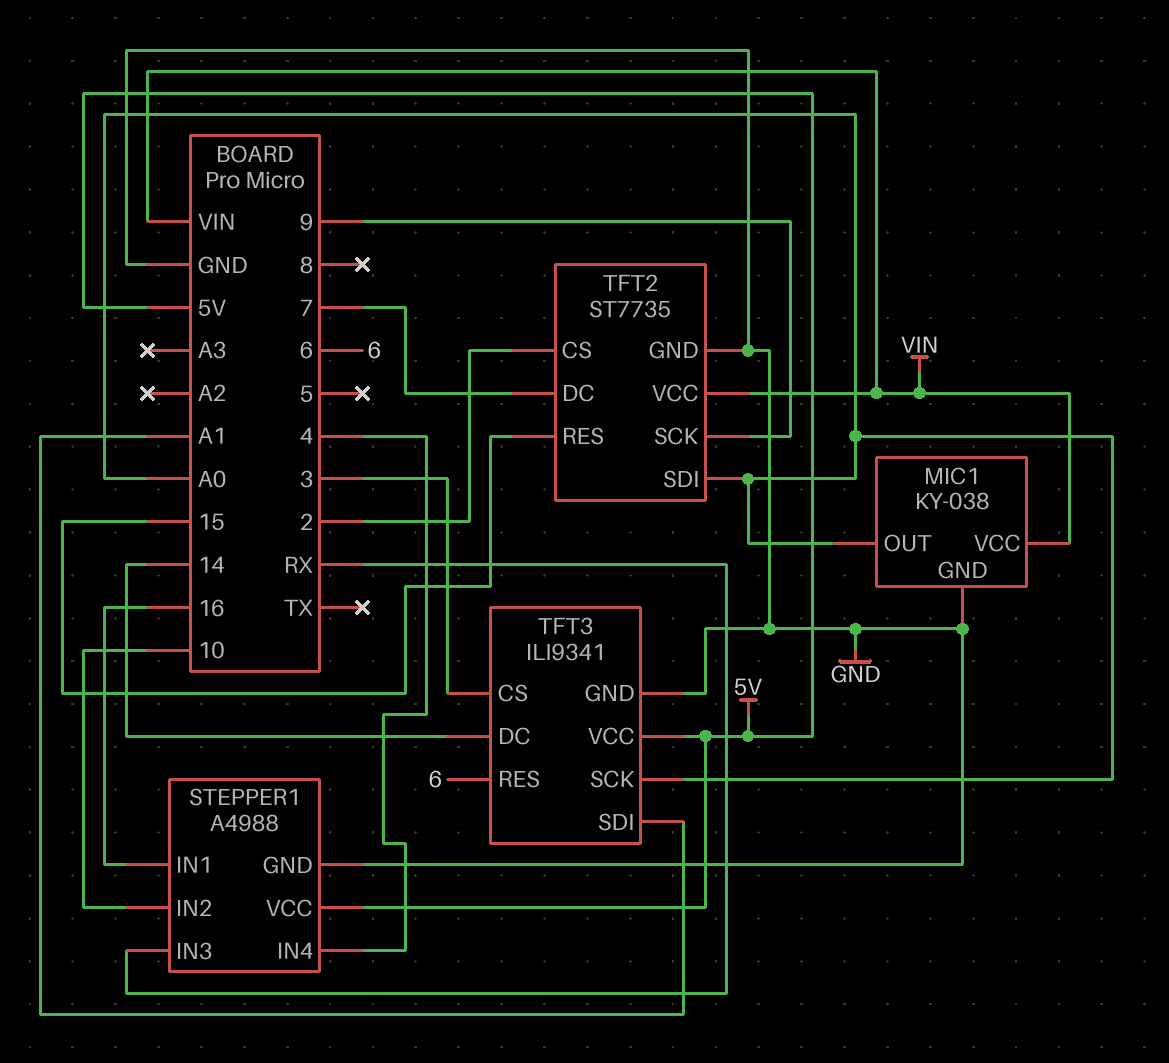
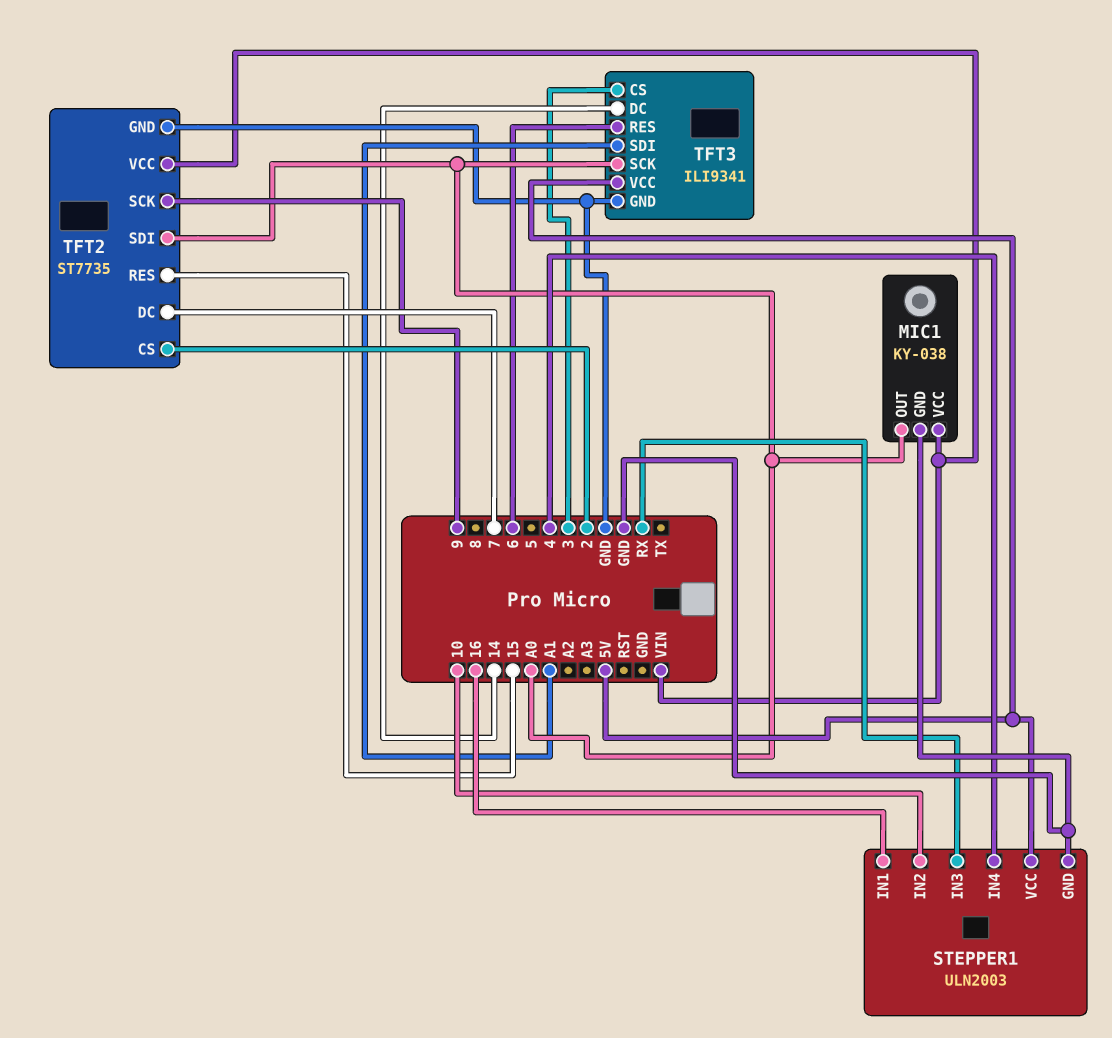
STEPPER1: A4988 -> ULN2003

